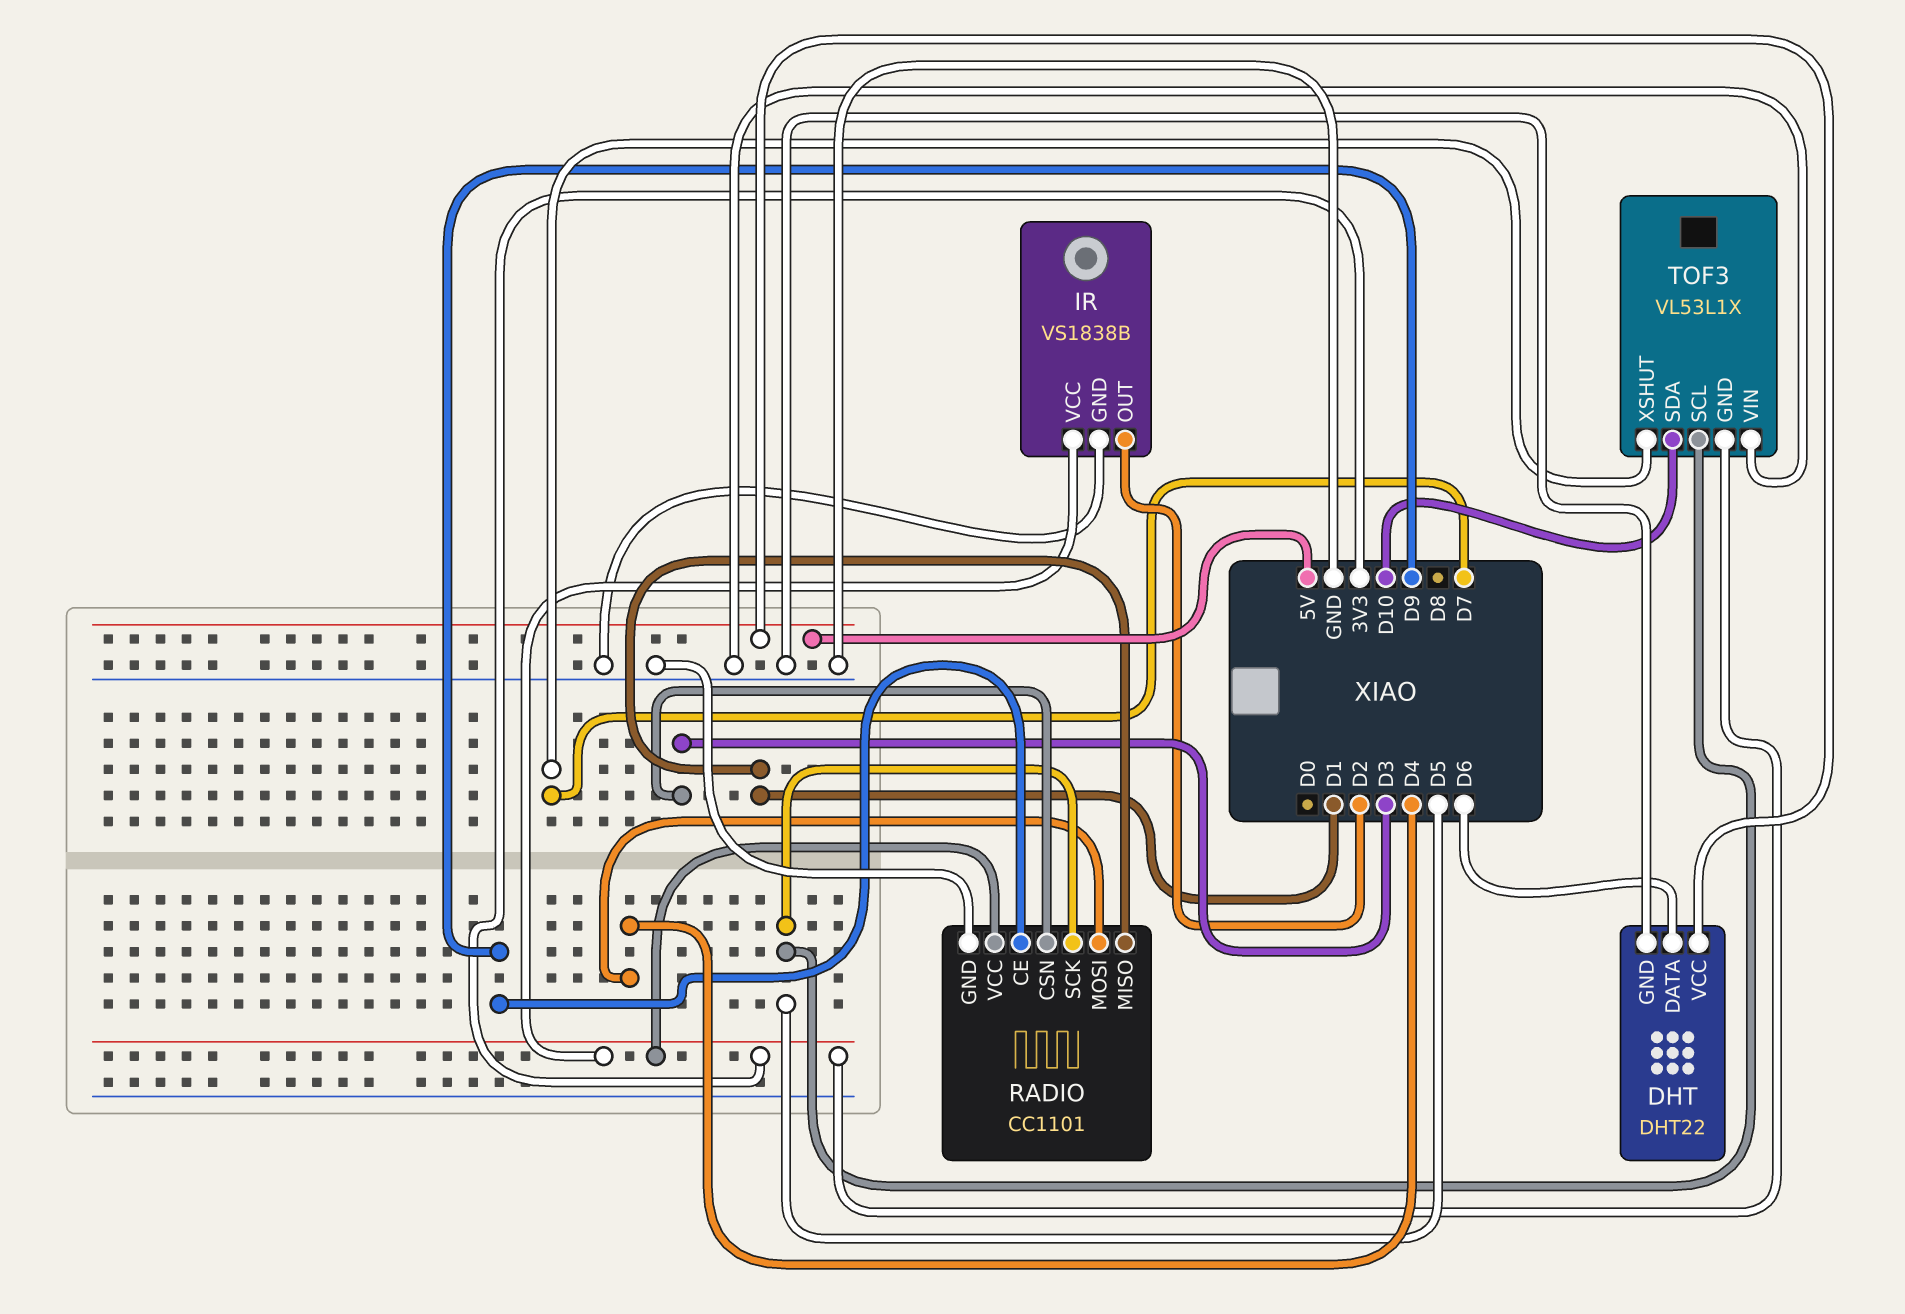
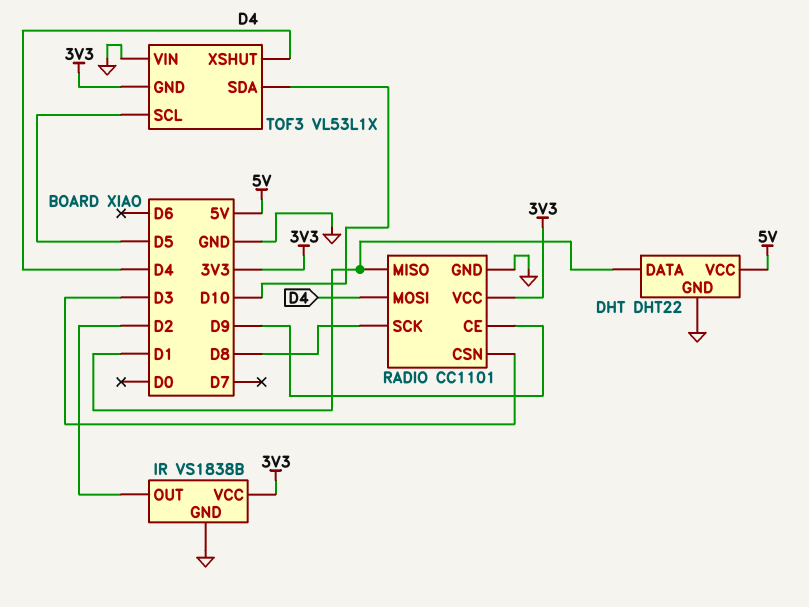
DHT pin DATA: D6 -> D1
RADIO pin SCK: D5 -> D8
TOF3 pin XSHUT: D7 -> D4

